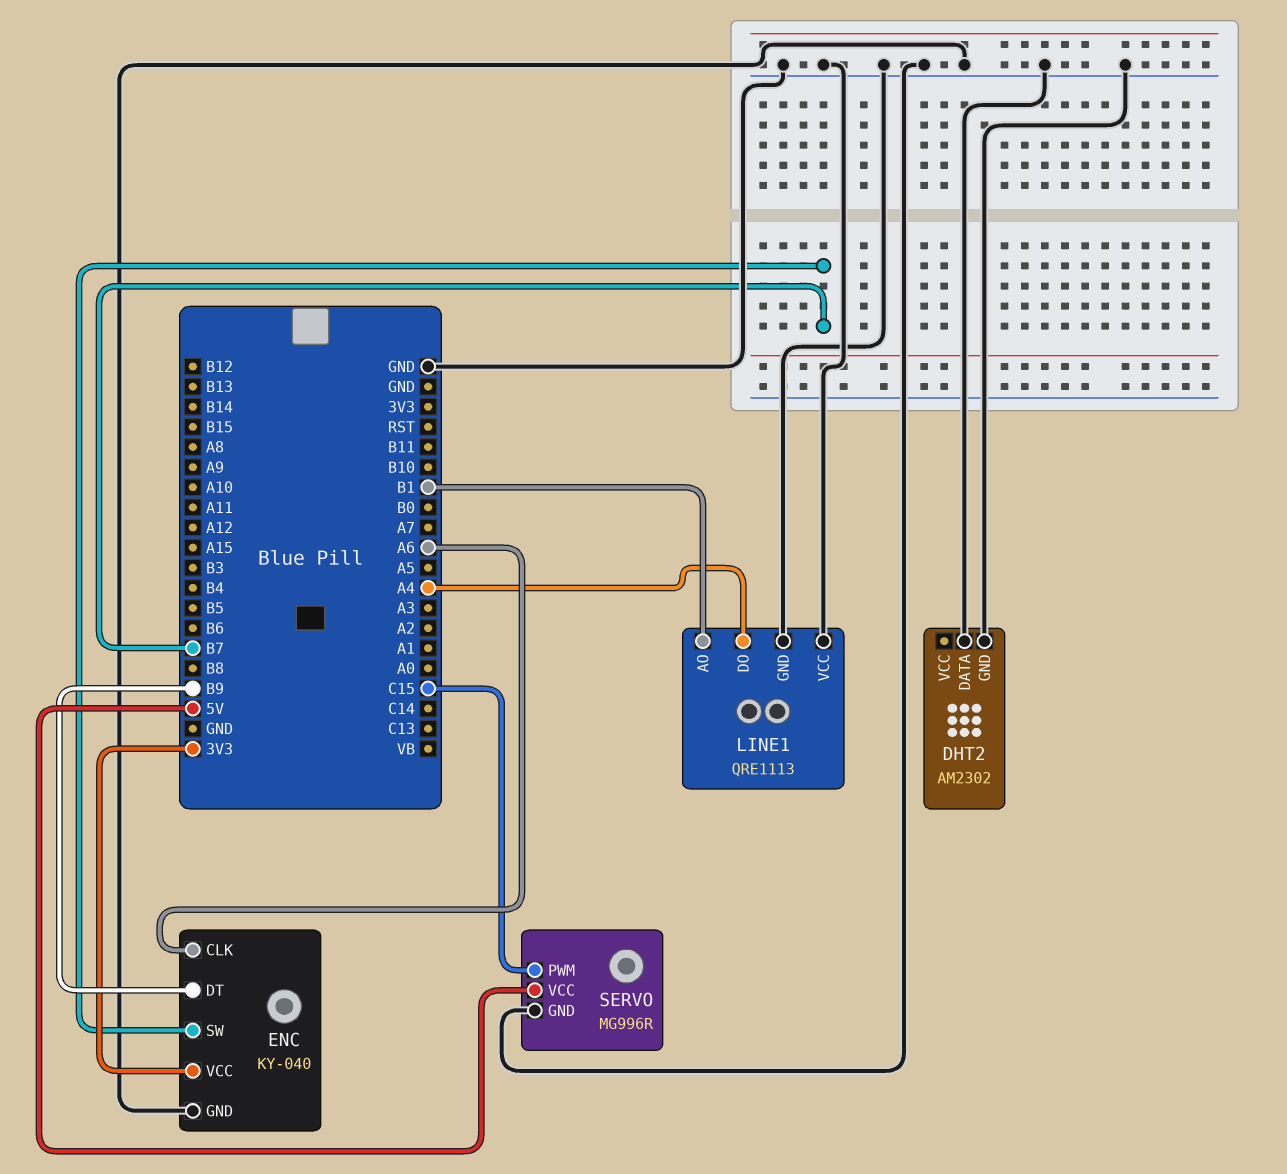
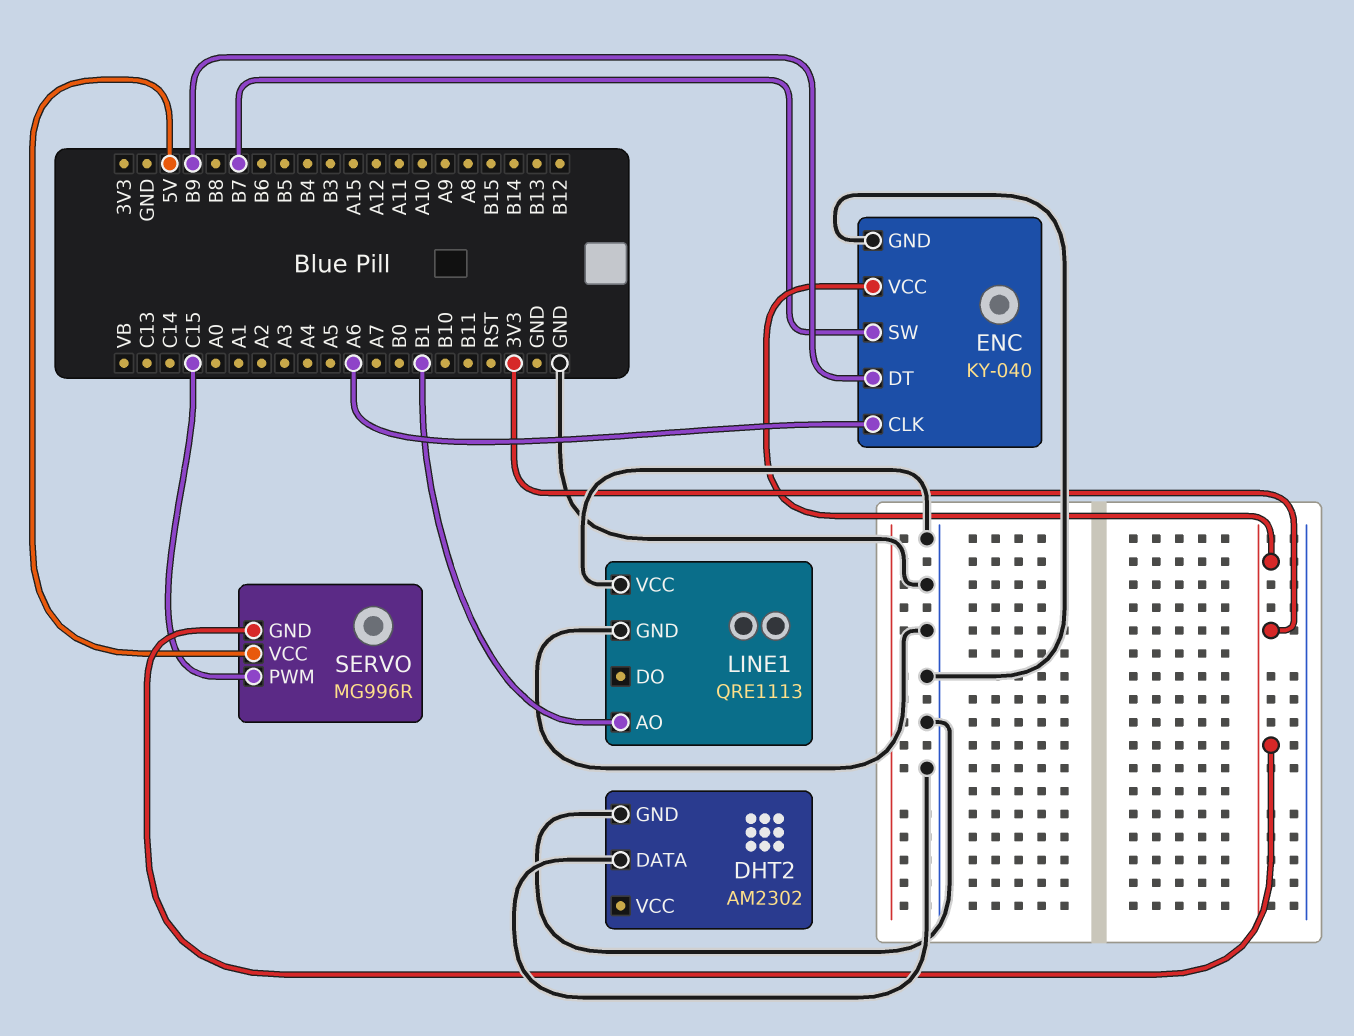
LINE1 pin DO: A4 -> none
SERVO pin GND: GND -> 3V3

